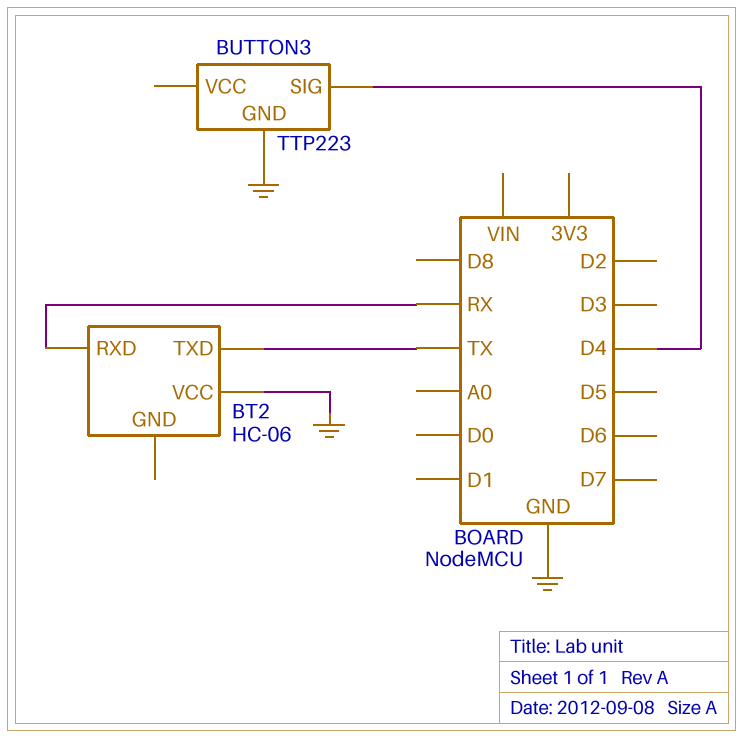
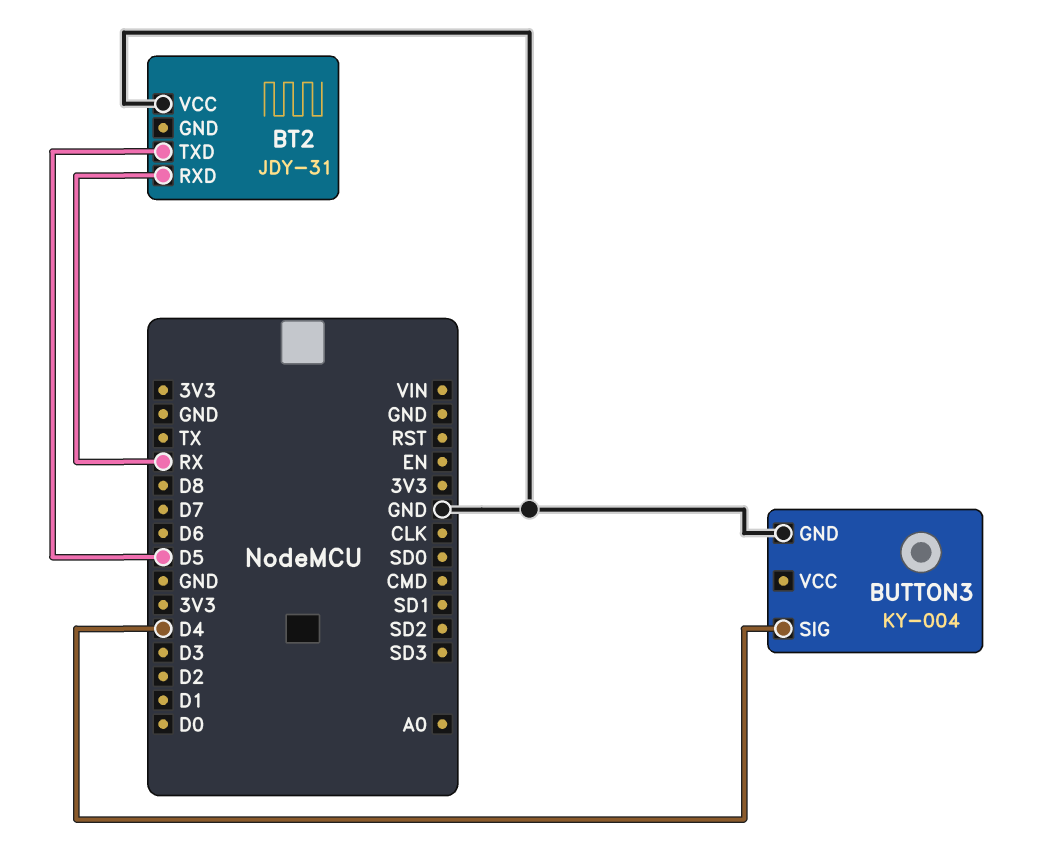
BT2: HC-06 -> JDY-31
BT2 pin TXD: TX -> D5
BUTTON3: TTP223 -> KY-004

